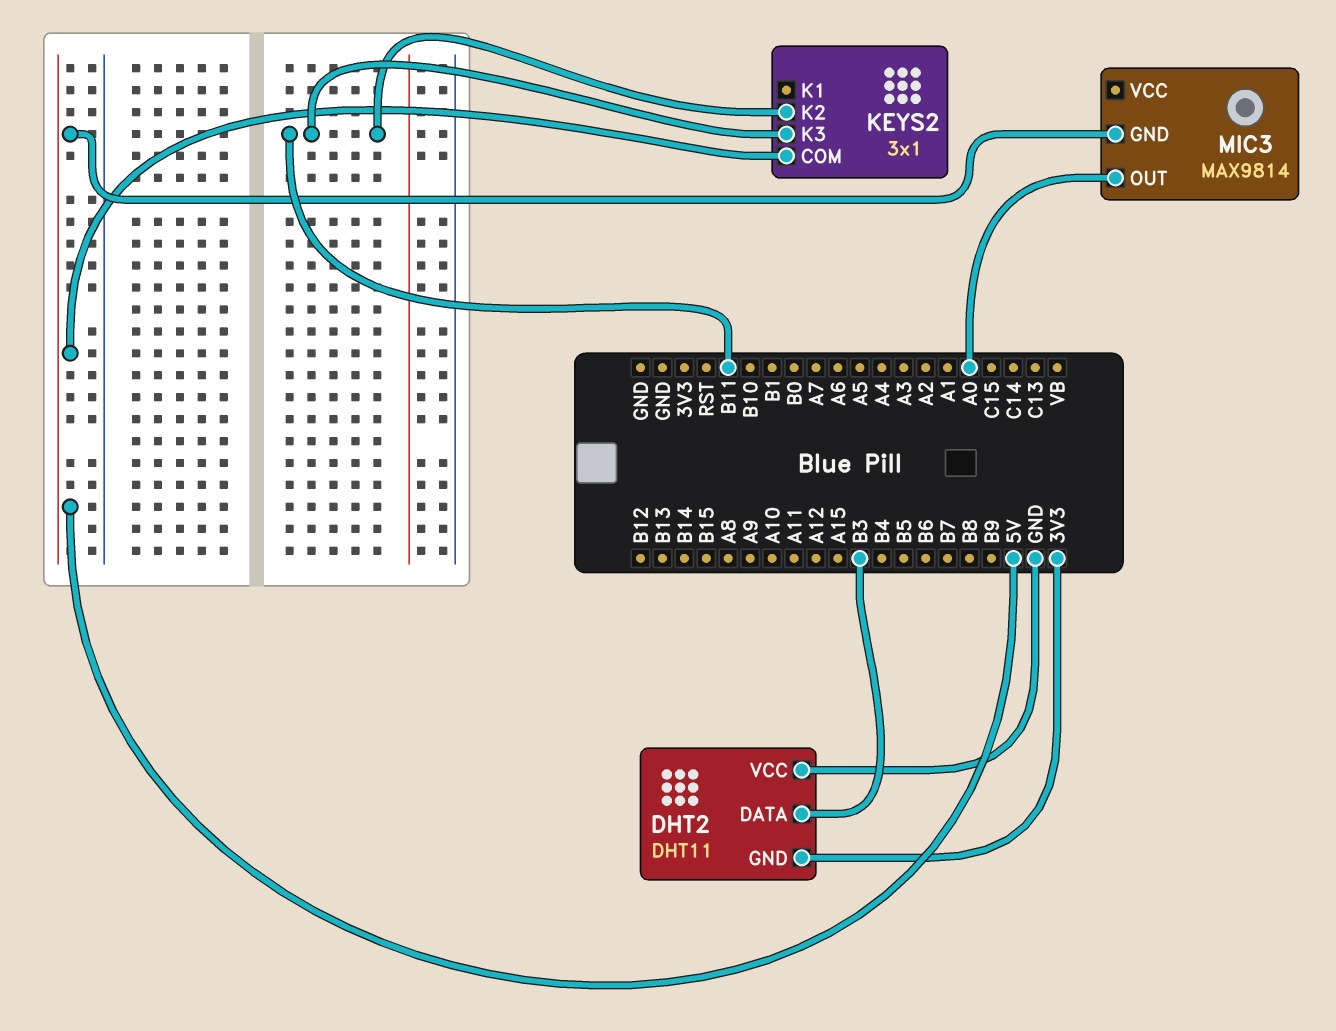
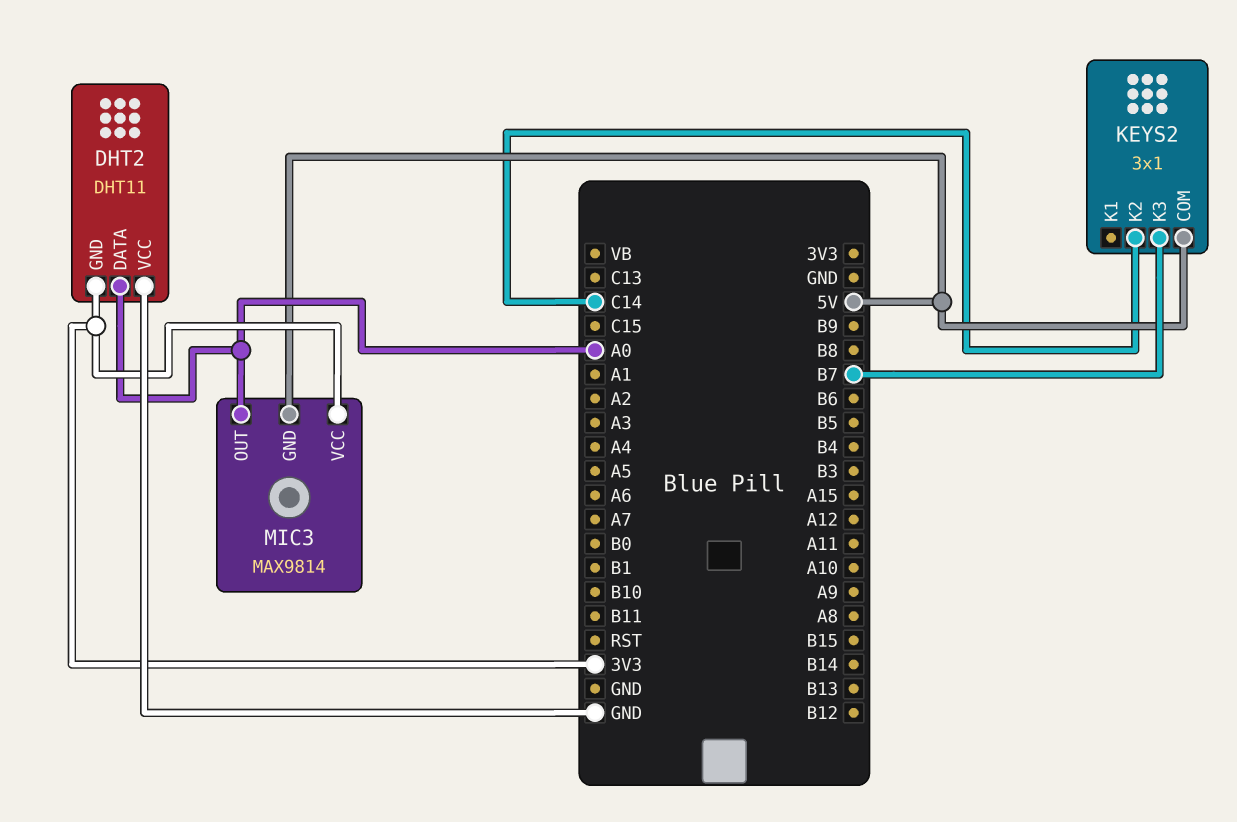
DHT2 pin DATA: B3 -> A0
KEYS2 pin K2: B11 -> C14
KEYS2 pin K3: B11 -> B7
MIC3 pin VCC: none -> 3V3

